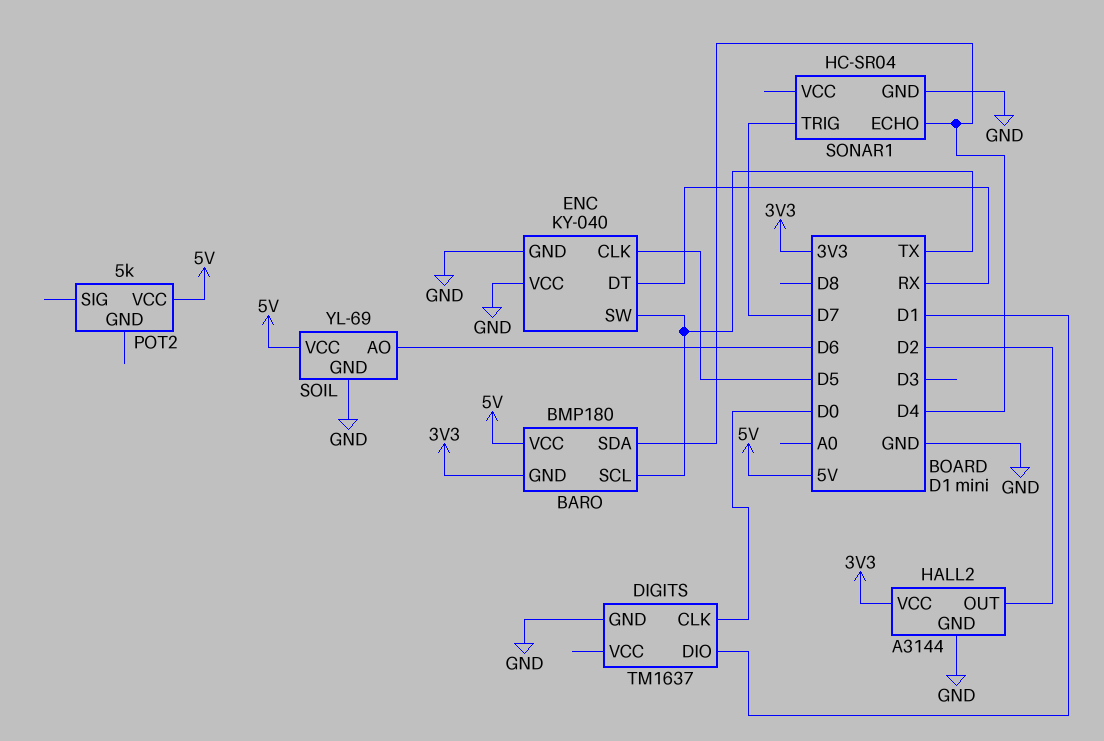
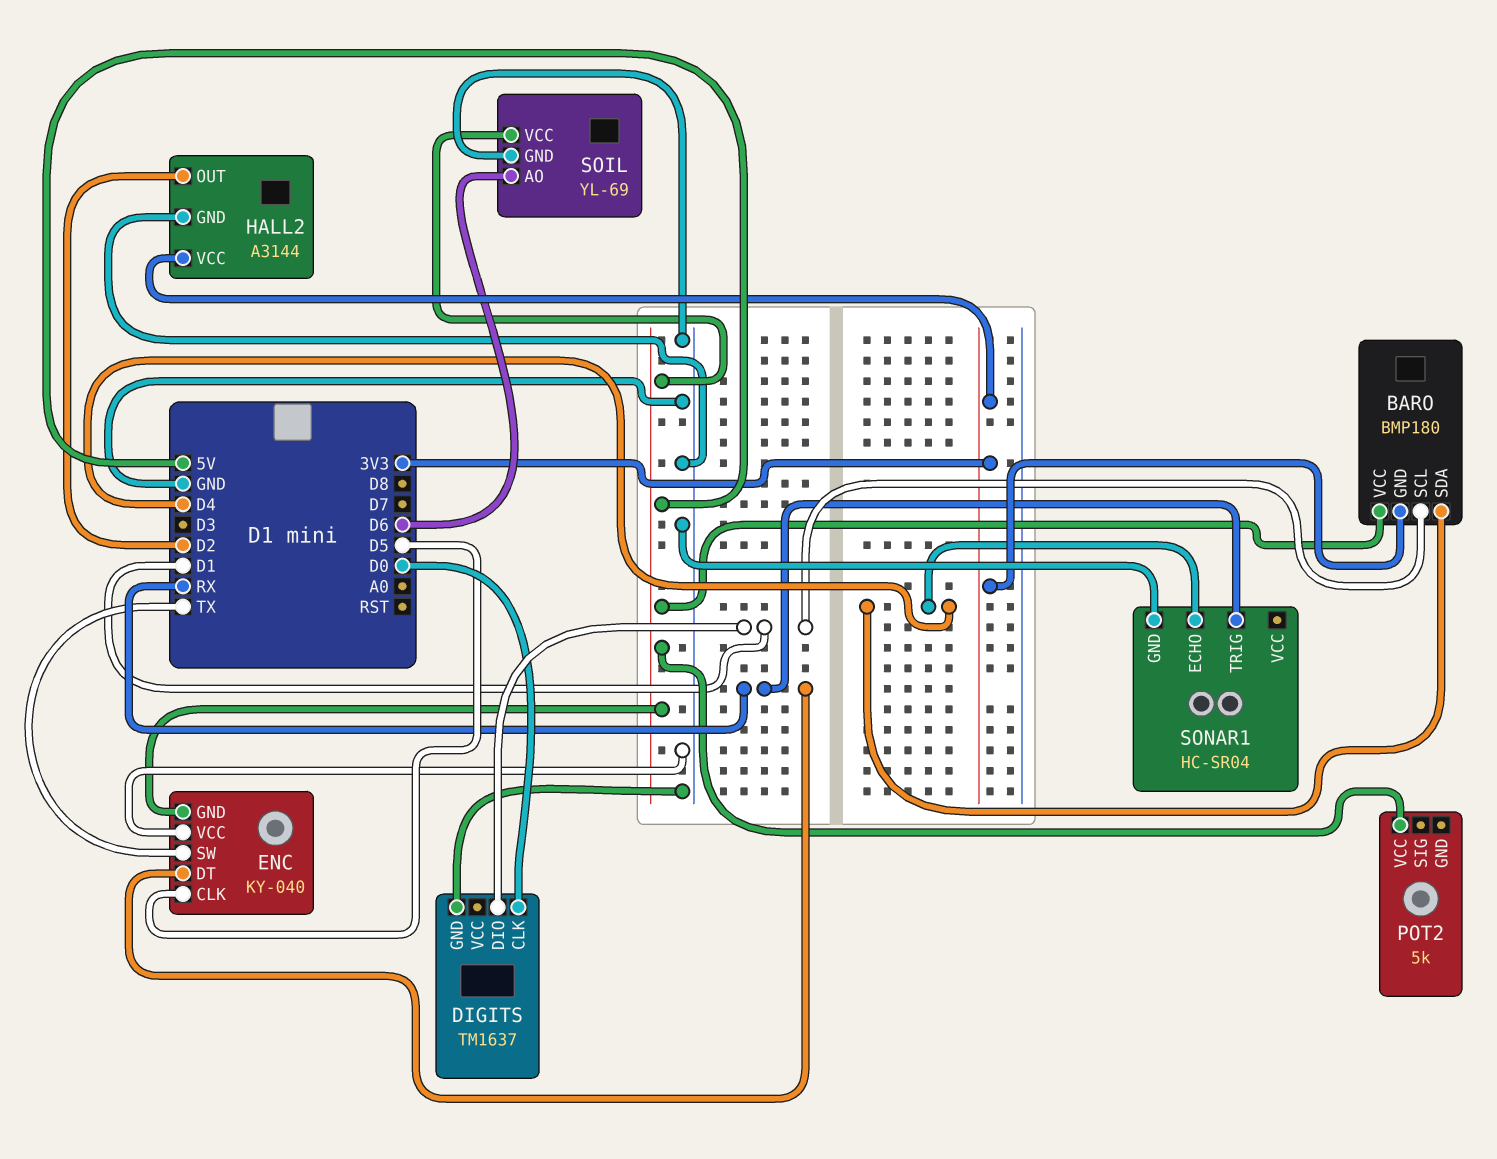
BARO pin SCL: TX -> D1
ENC pin GND: GND -> 5V
SONAR1 pin TRIG: D7 -> RX

